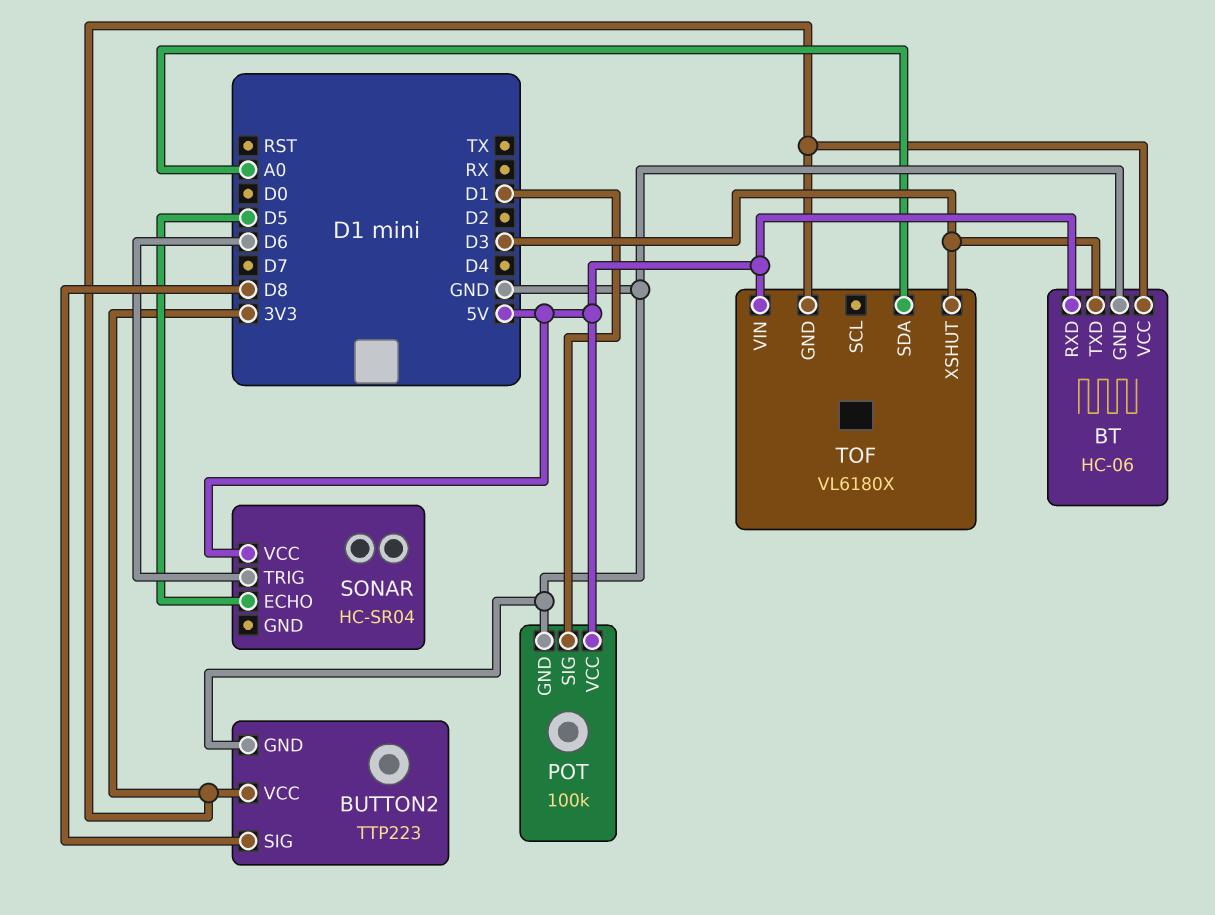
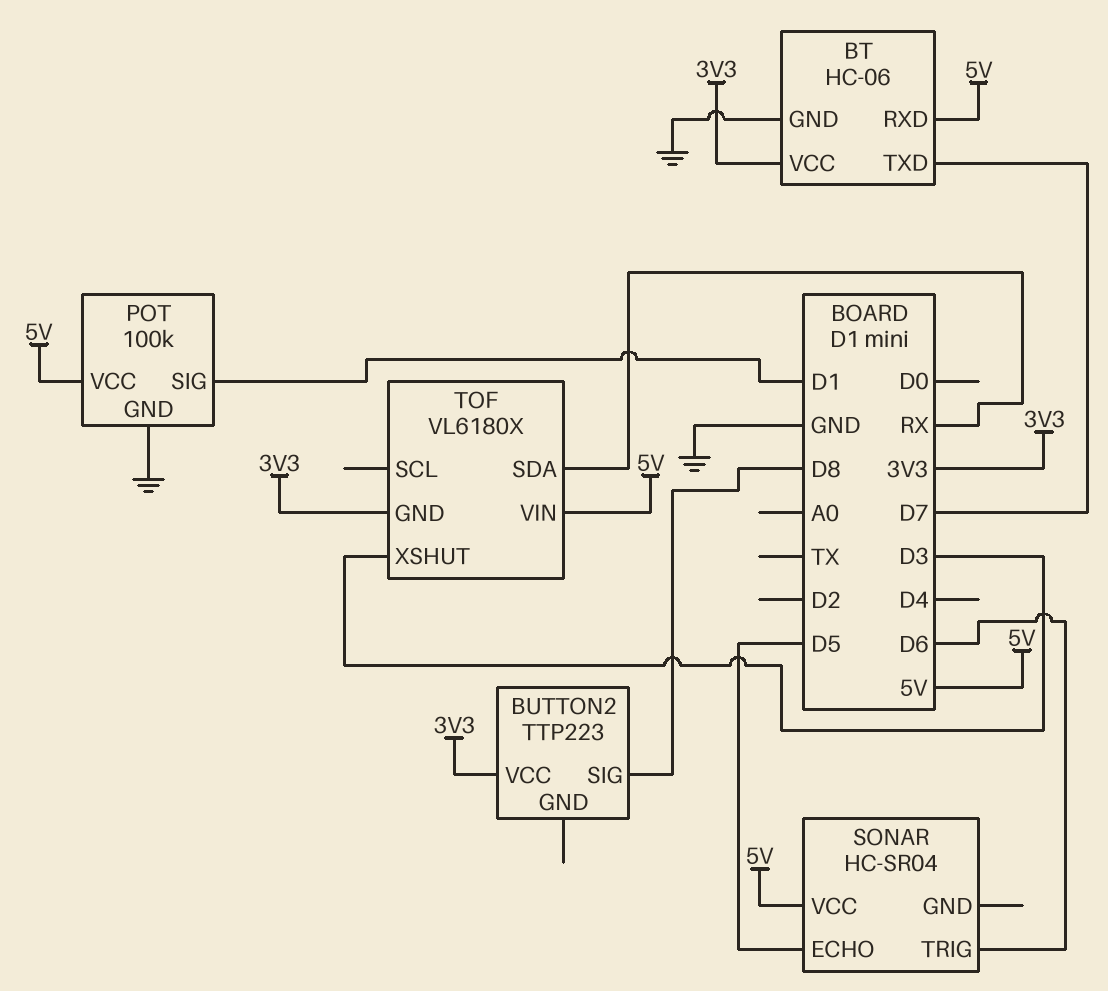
BT pin TXD: D3 -> D7
BUTTON2 pin GND: GND -> none
TOF pin SDA: A0 -> RX

